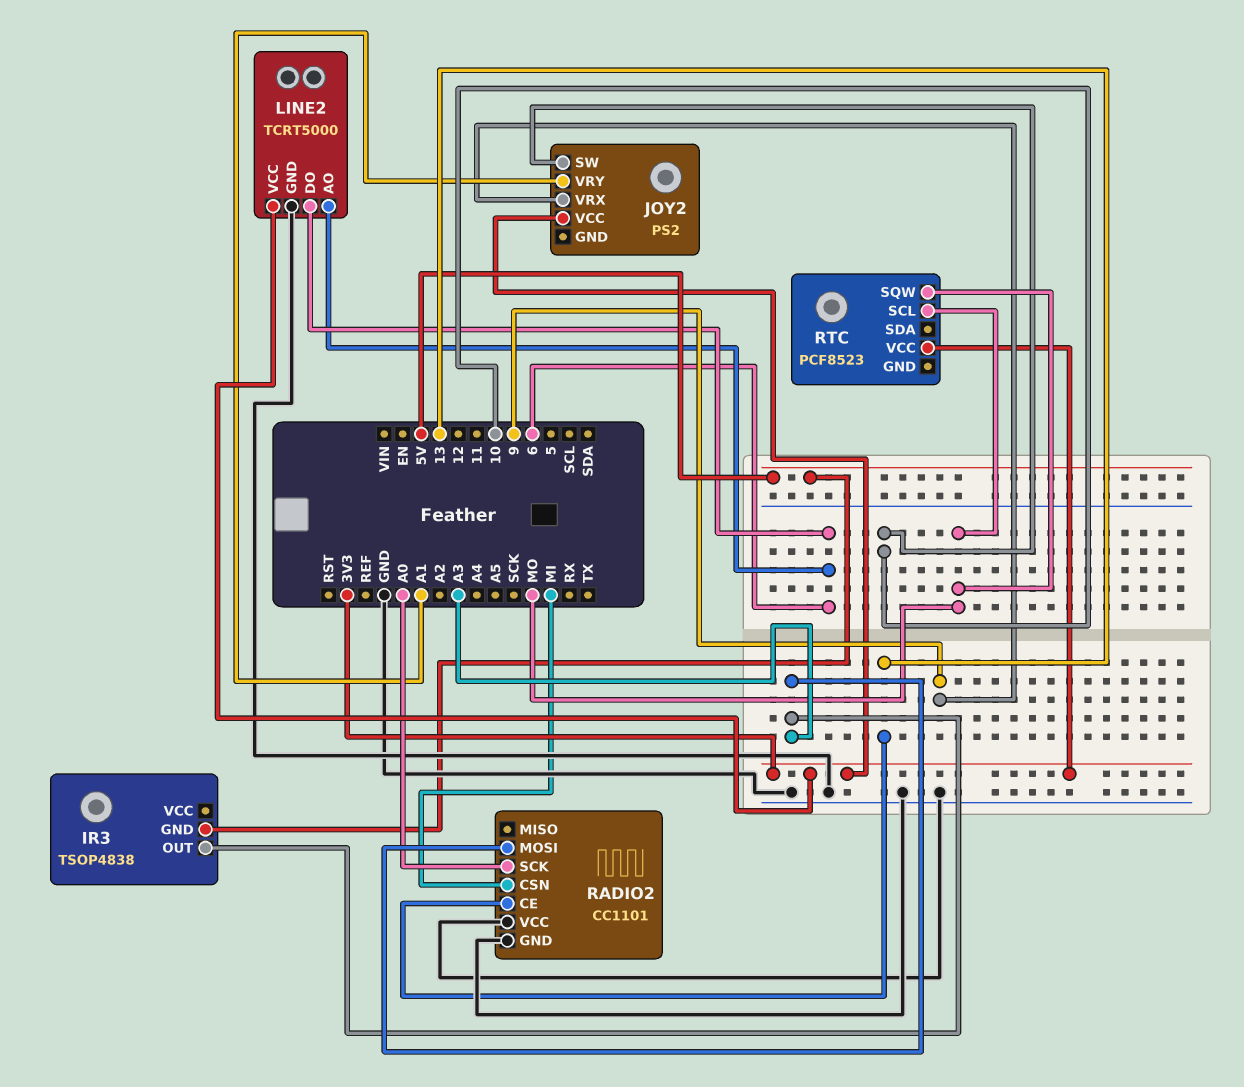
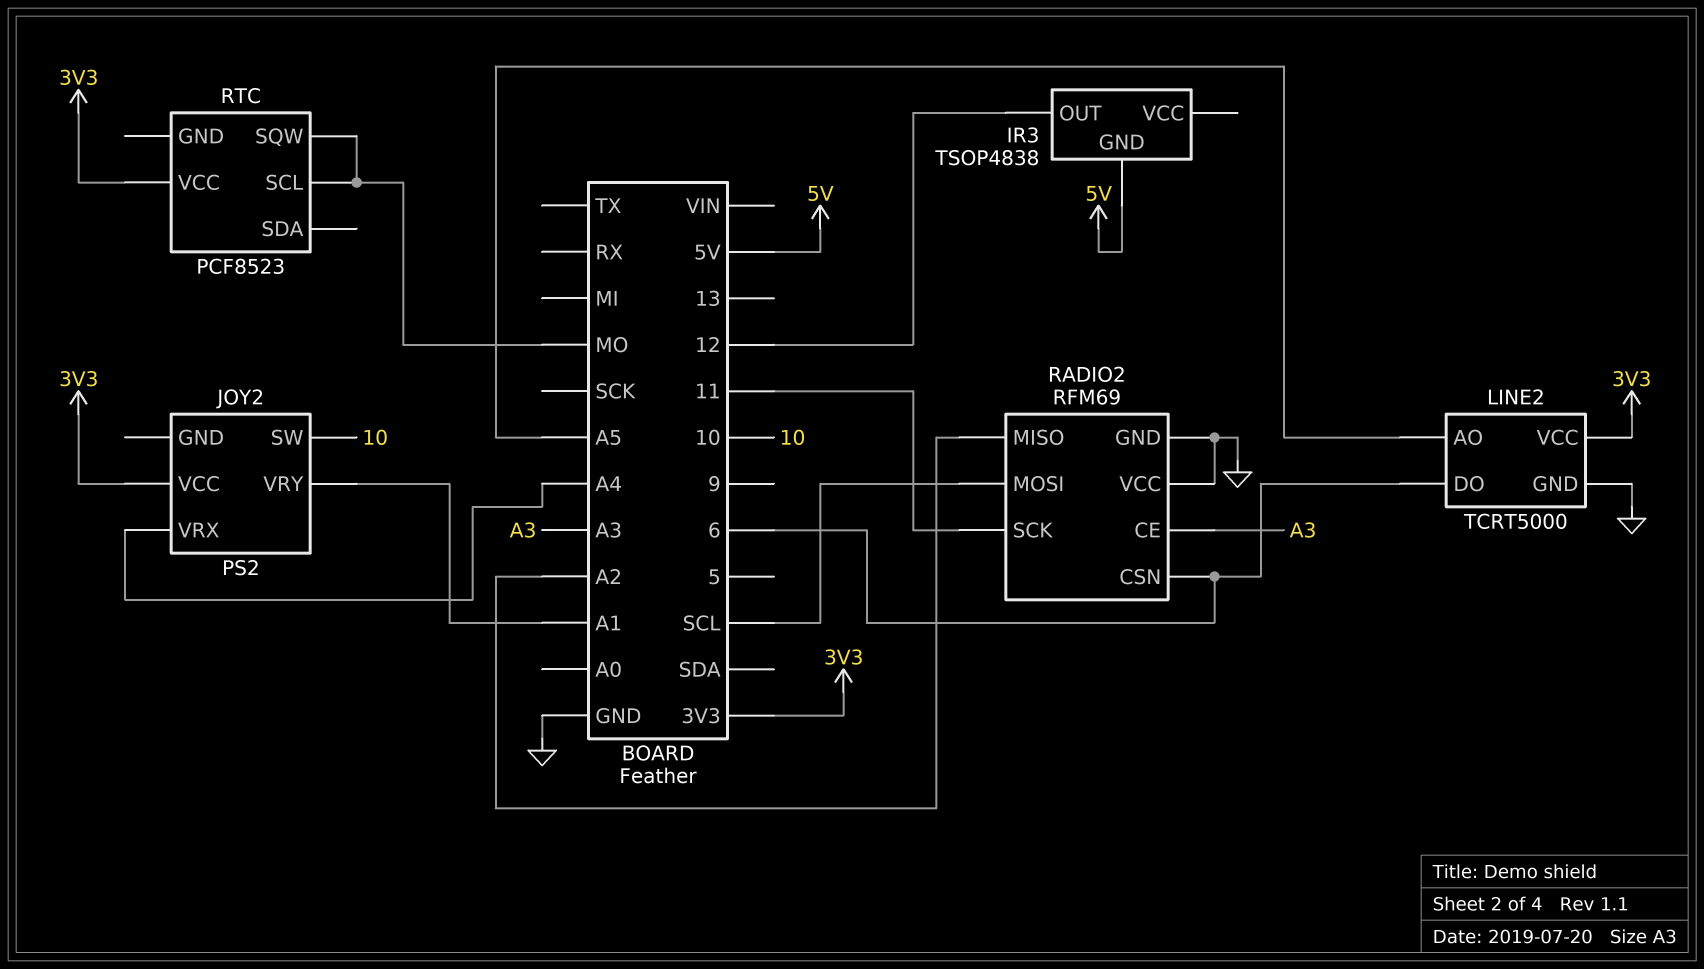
IR3 pin OUT: A3 -> 12
JOY2 pin VRX: 9 -> A4
LINE2 pin AO: 6 -> A5
RADIO2: CC1101 -> RFM69
RADIO2 pin CE: 13 -> A3
RADIO2 pin CSN: MI -> 6
RADIO2 pin MISO: none -> A2
RADIO2 pin MOSI: A3 -> SCL
RADIO2 pin SCK: A0 -> 11

